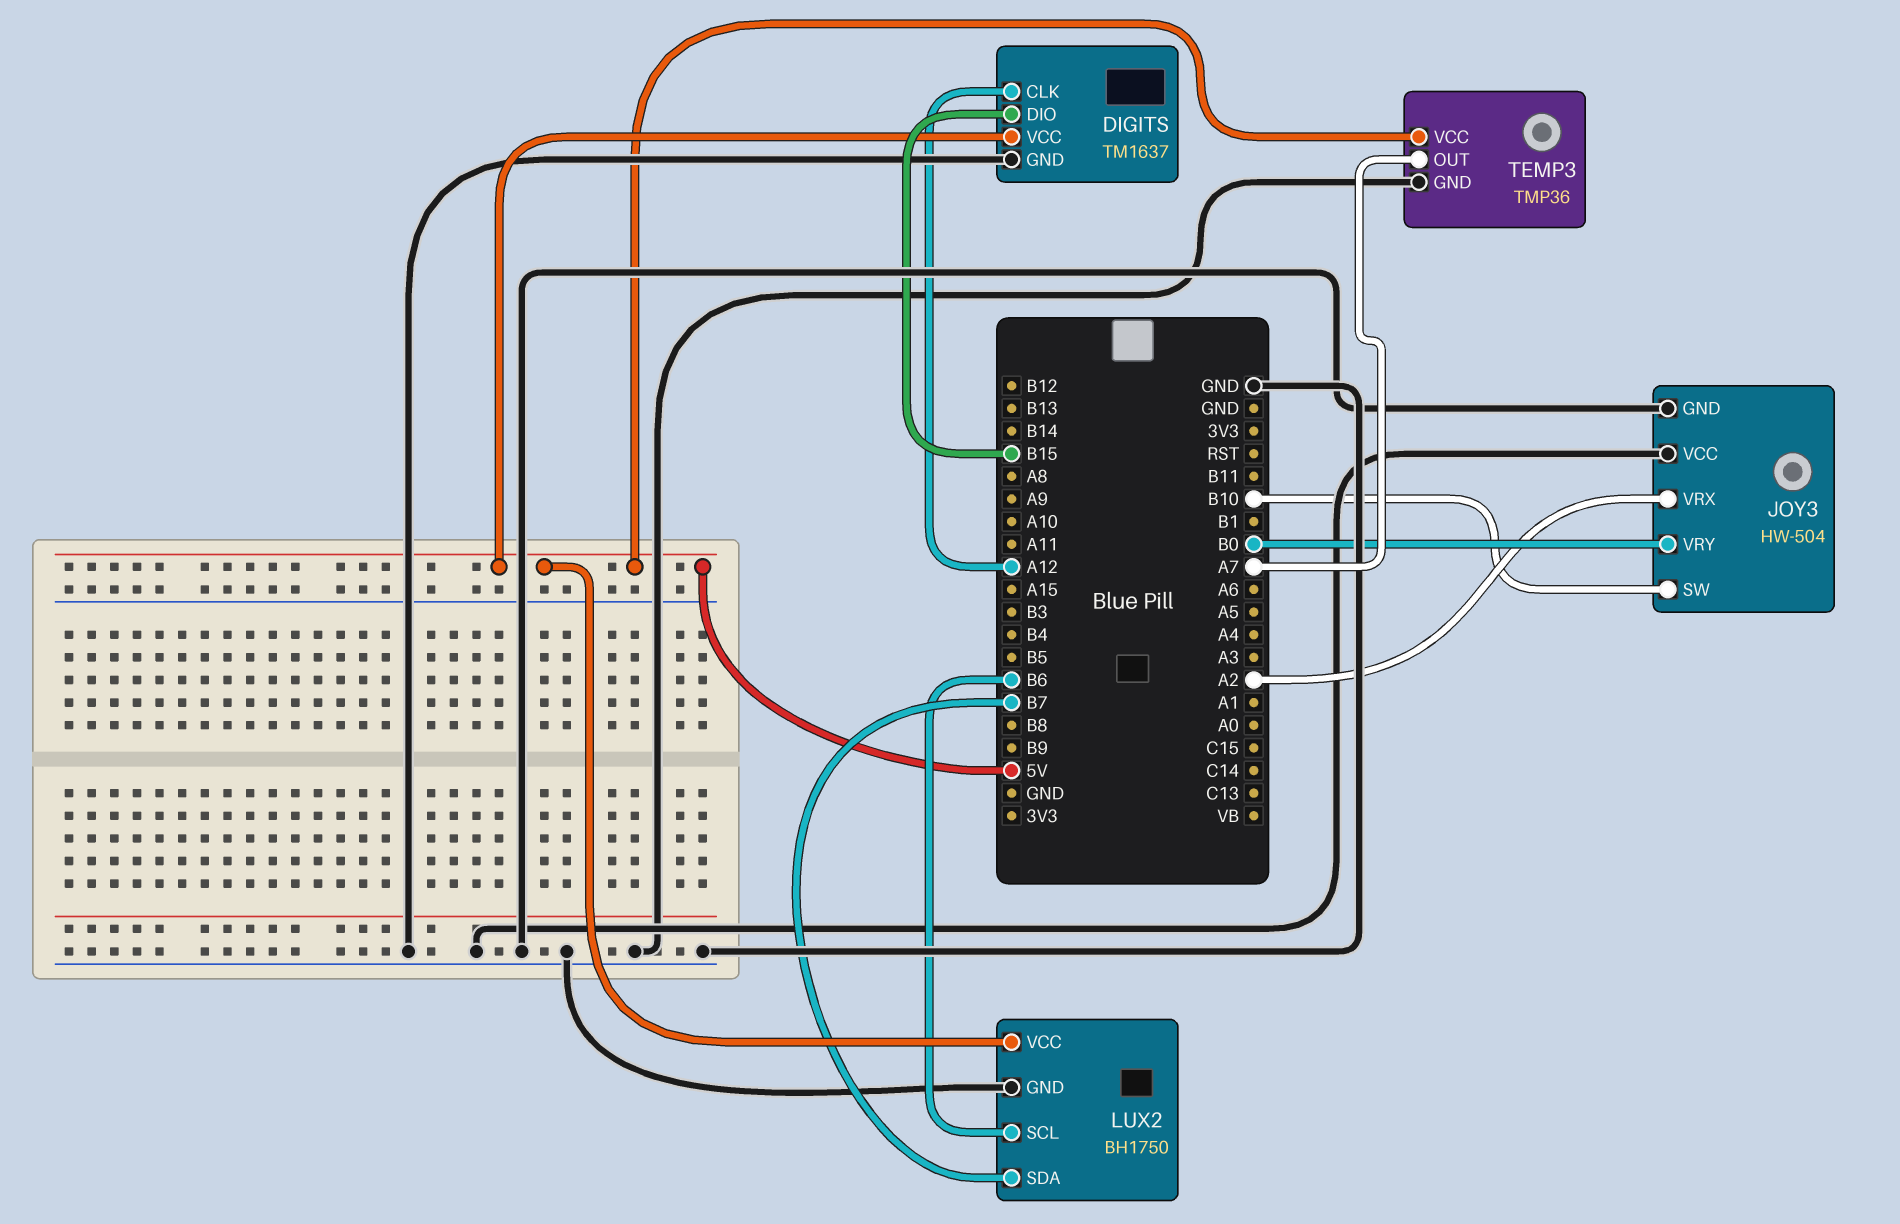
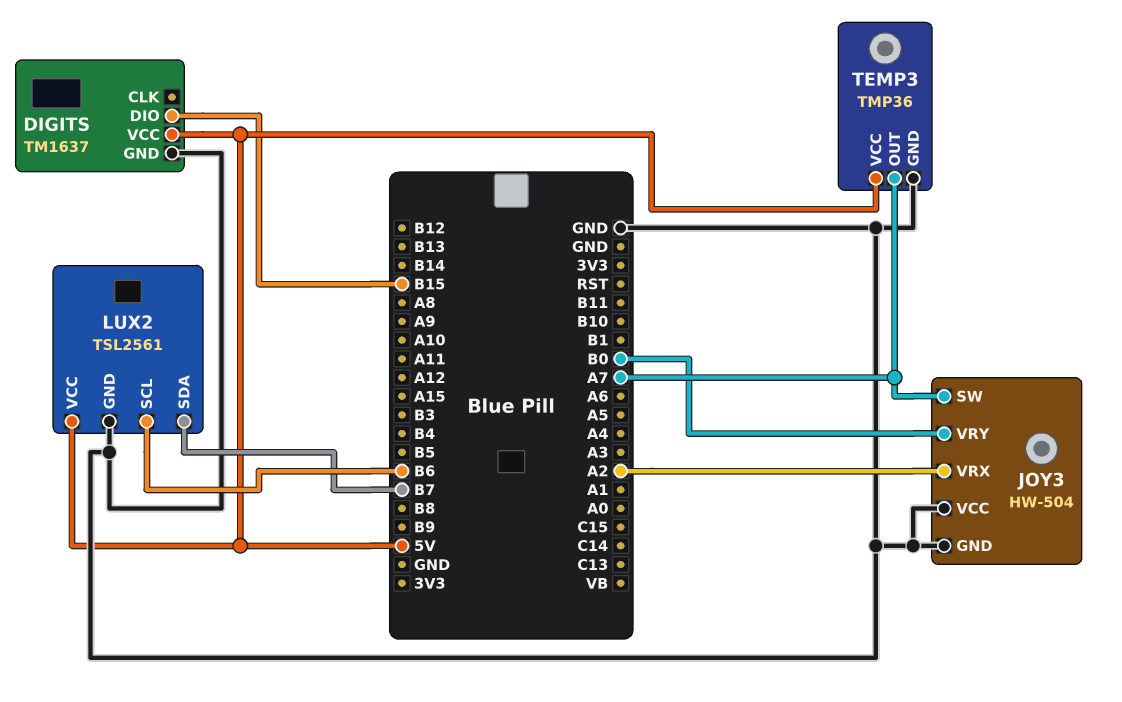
DIGITS pin CLK: A12 -> none
JOY3 pin SW: B10 -> A7
LUX2: BH1750 -> TSL2561

